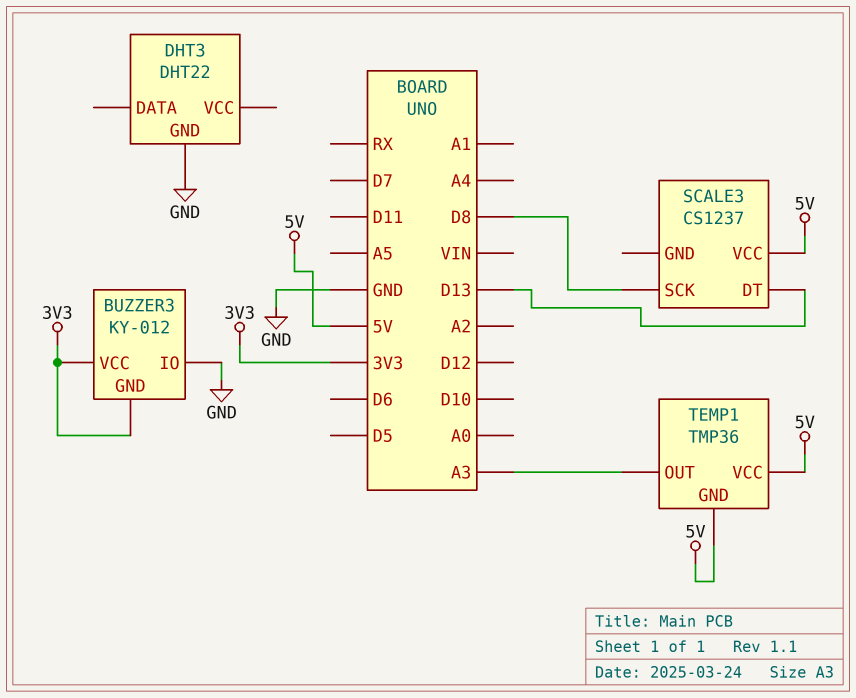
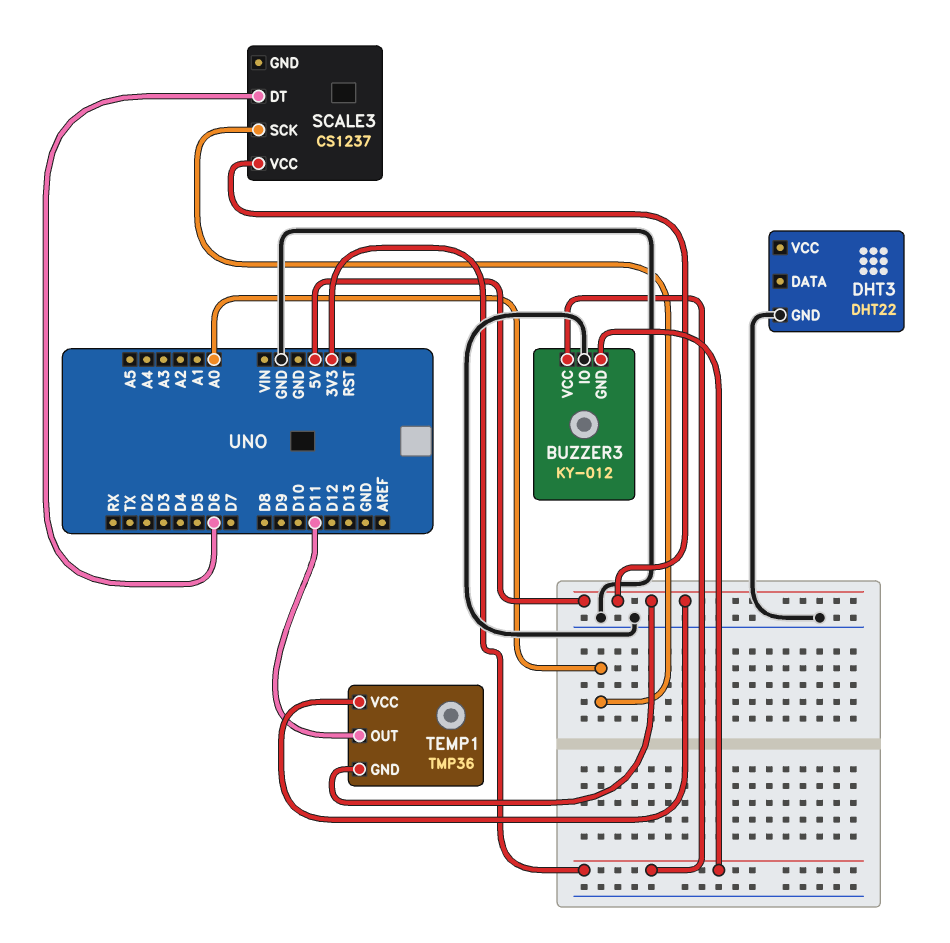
SCALE3 pin DT: D13 -> D6
SCALE3 pin SCK: D8 -> A0
TEMP1 pin OUT: A3 -> D11

